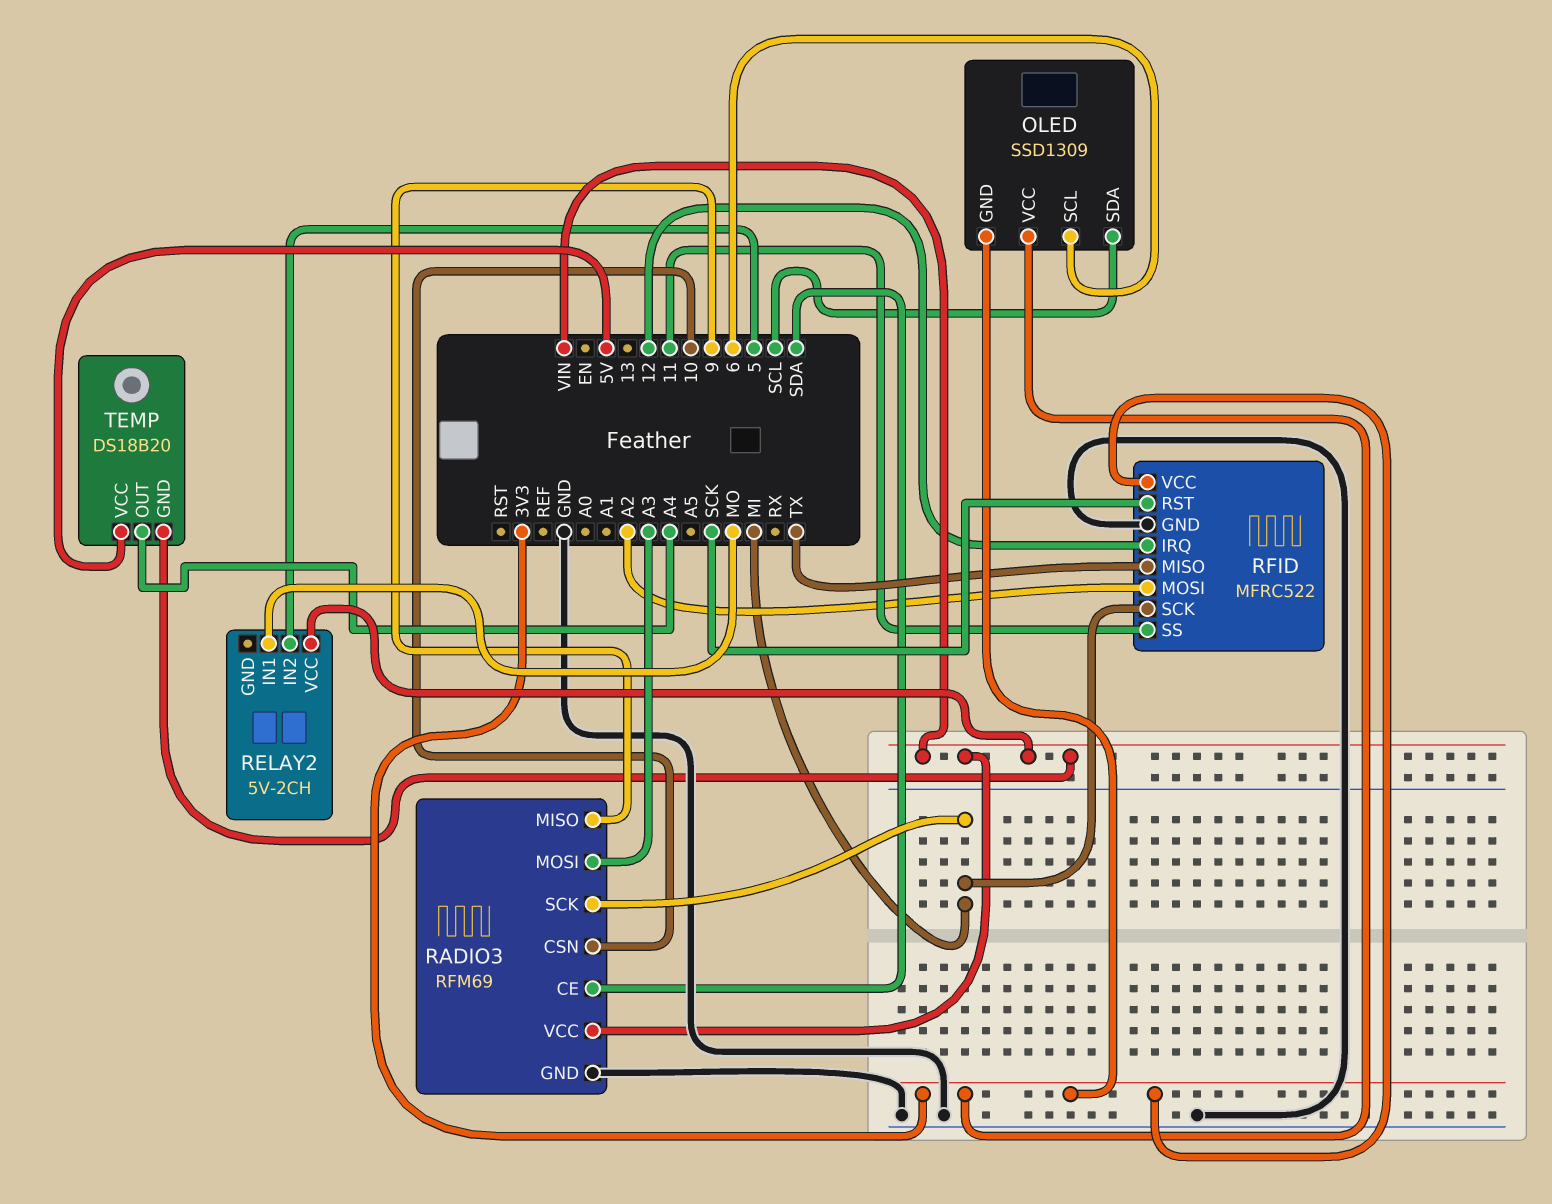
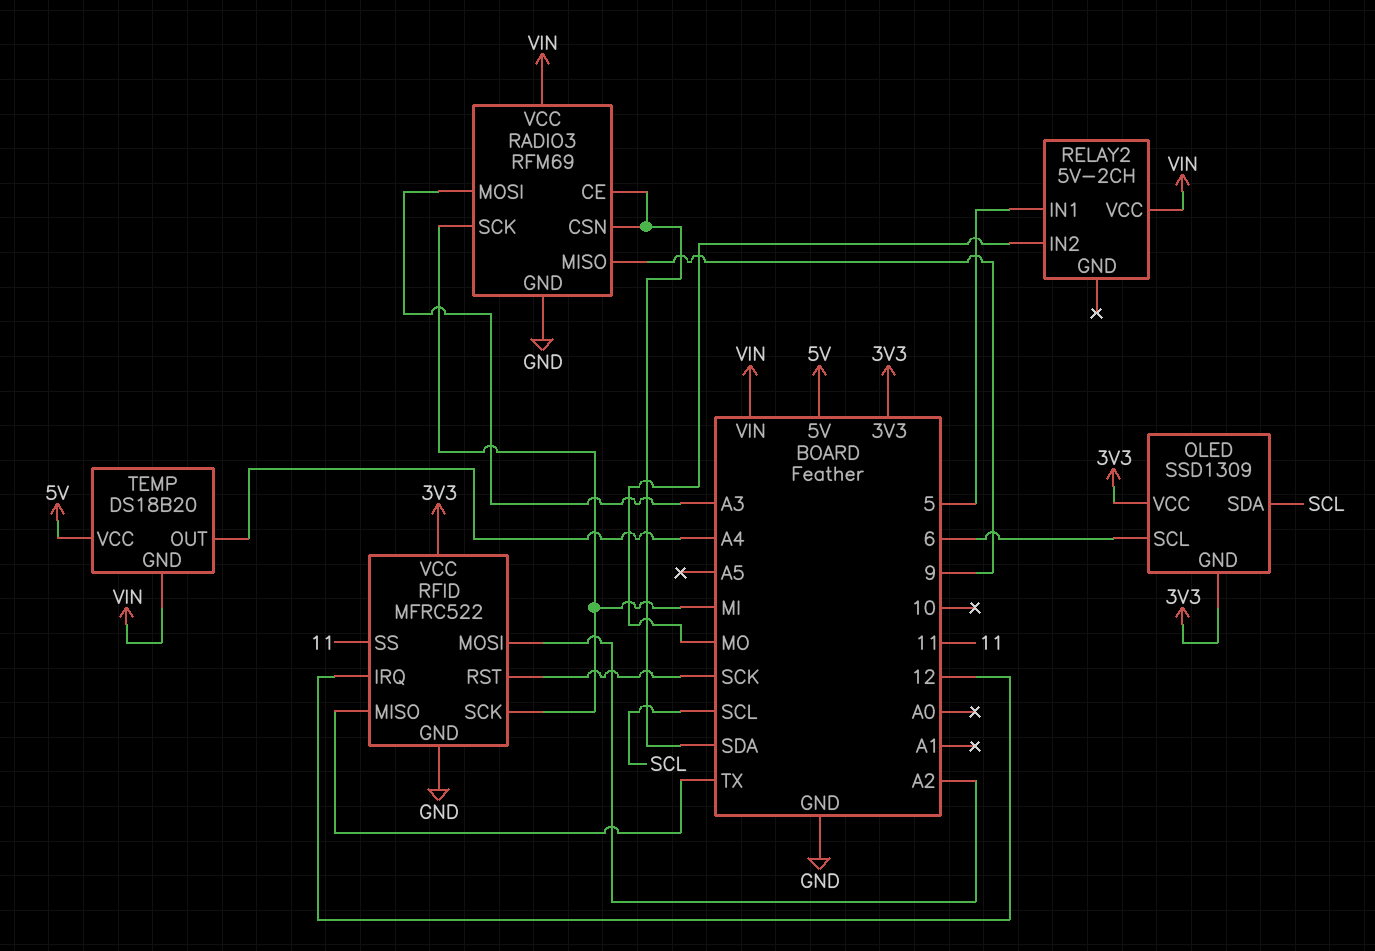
RADIO3 pin CSN: 10 -> SDA
RELAY2 pin IN1: MO -> 5
RELAY2 pin IN2: 5 -> MO

